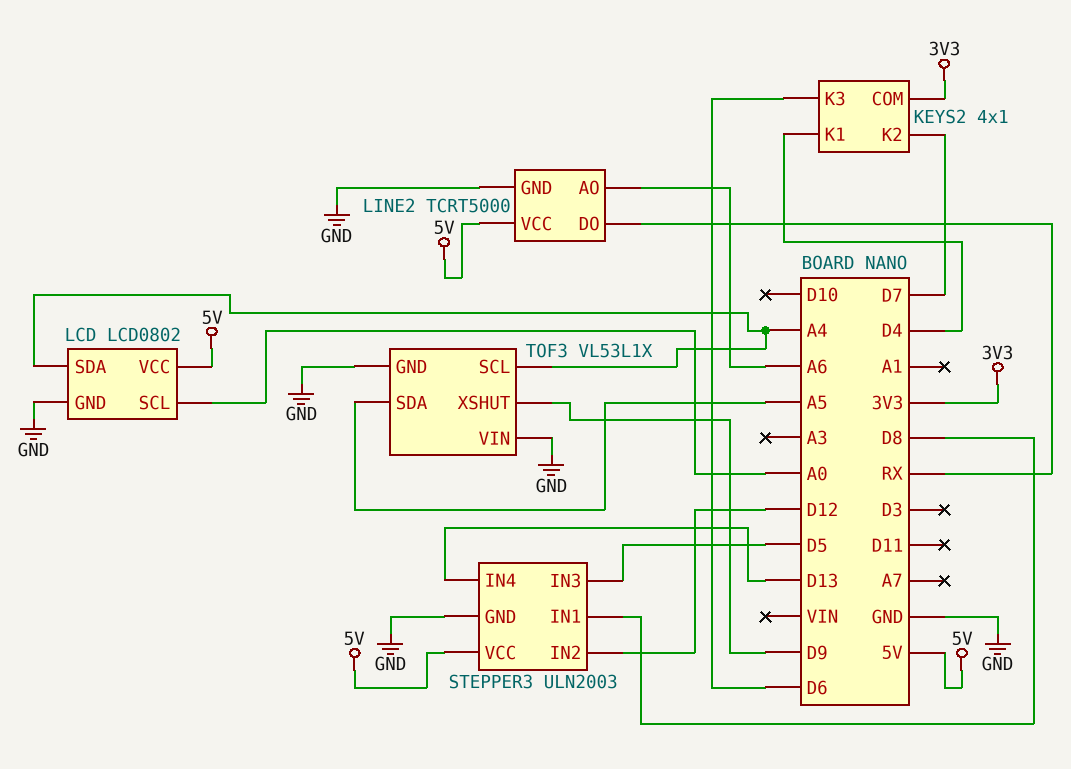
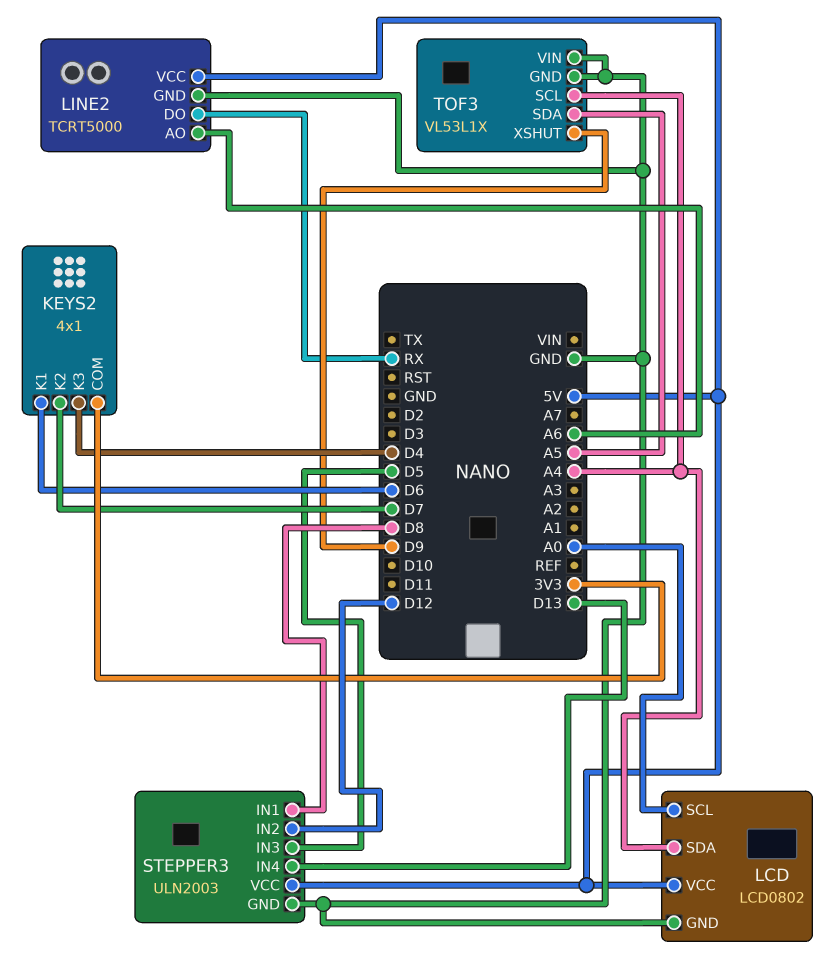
KEYS2 pin K1: D4 -> D6
KEYS2 pin K3: D6 -> D4

